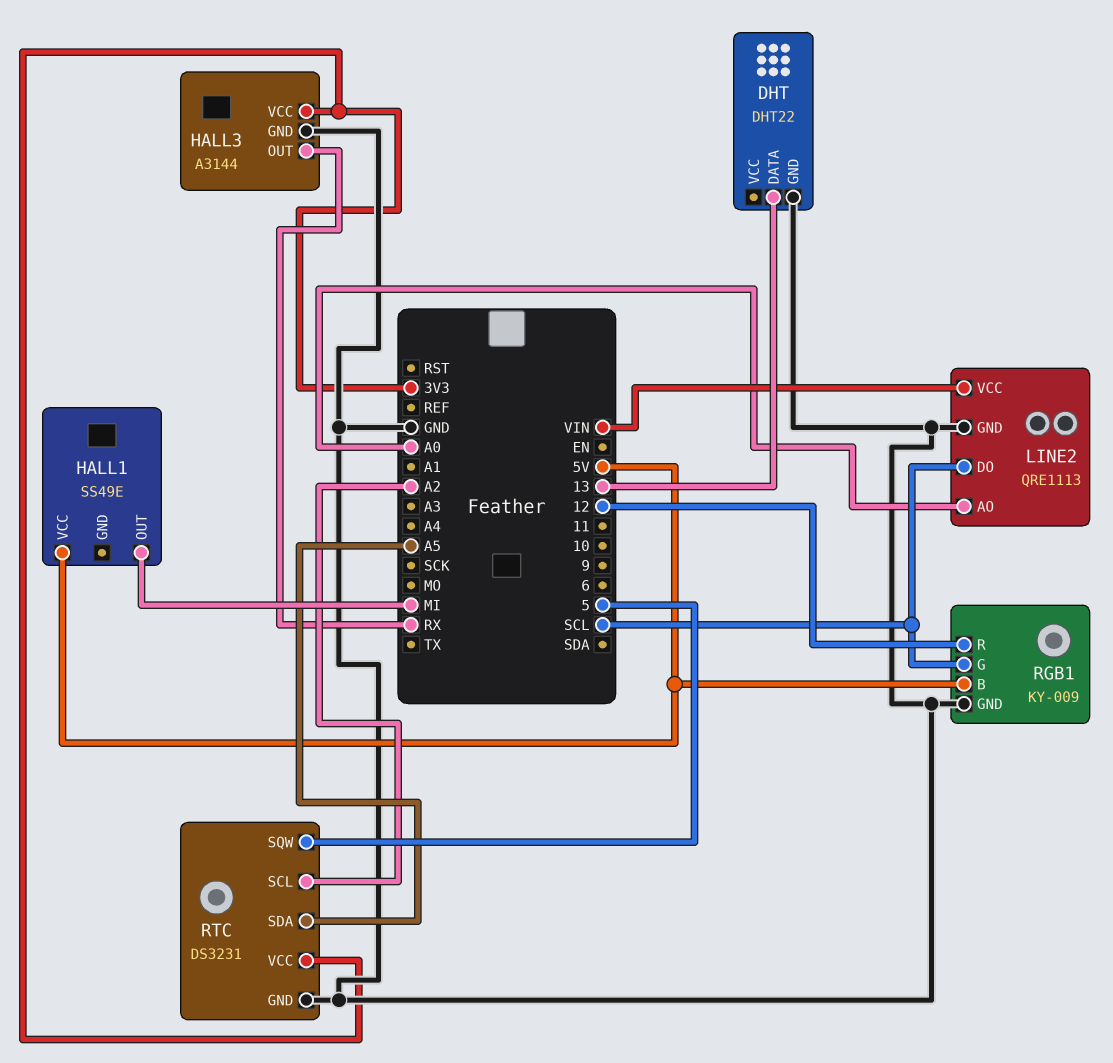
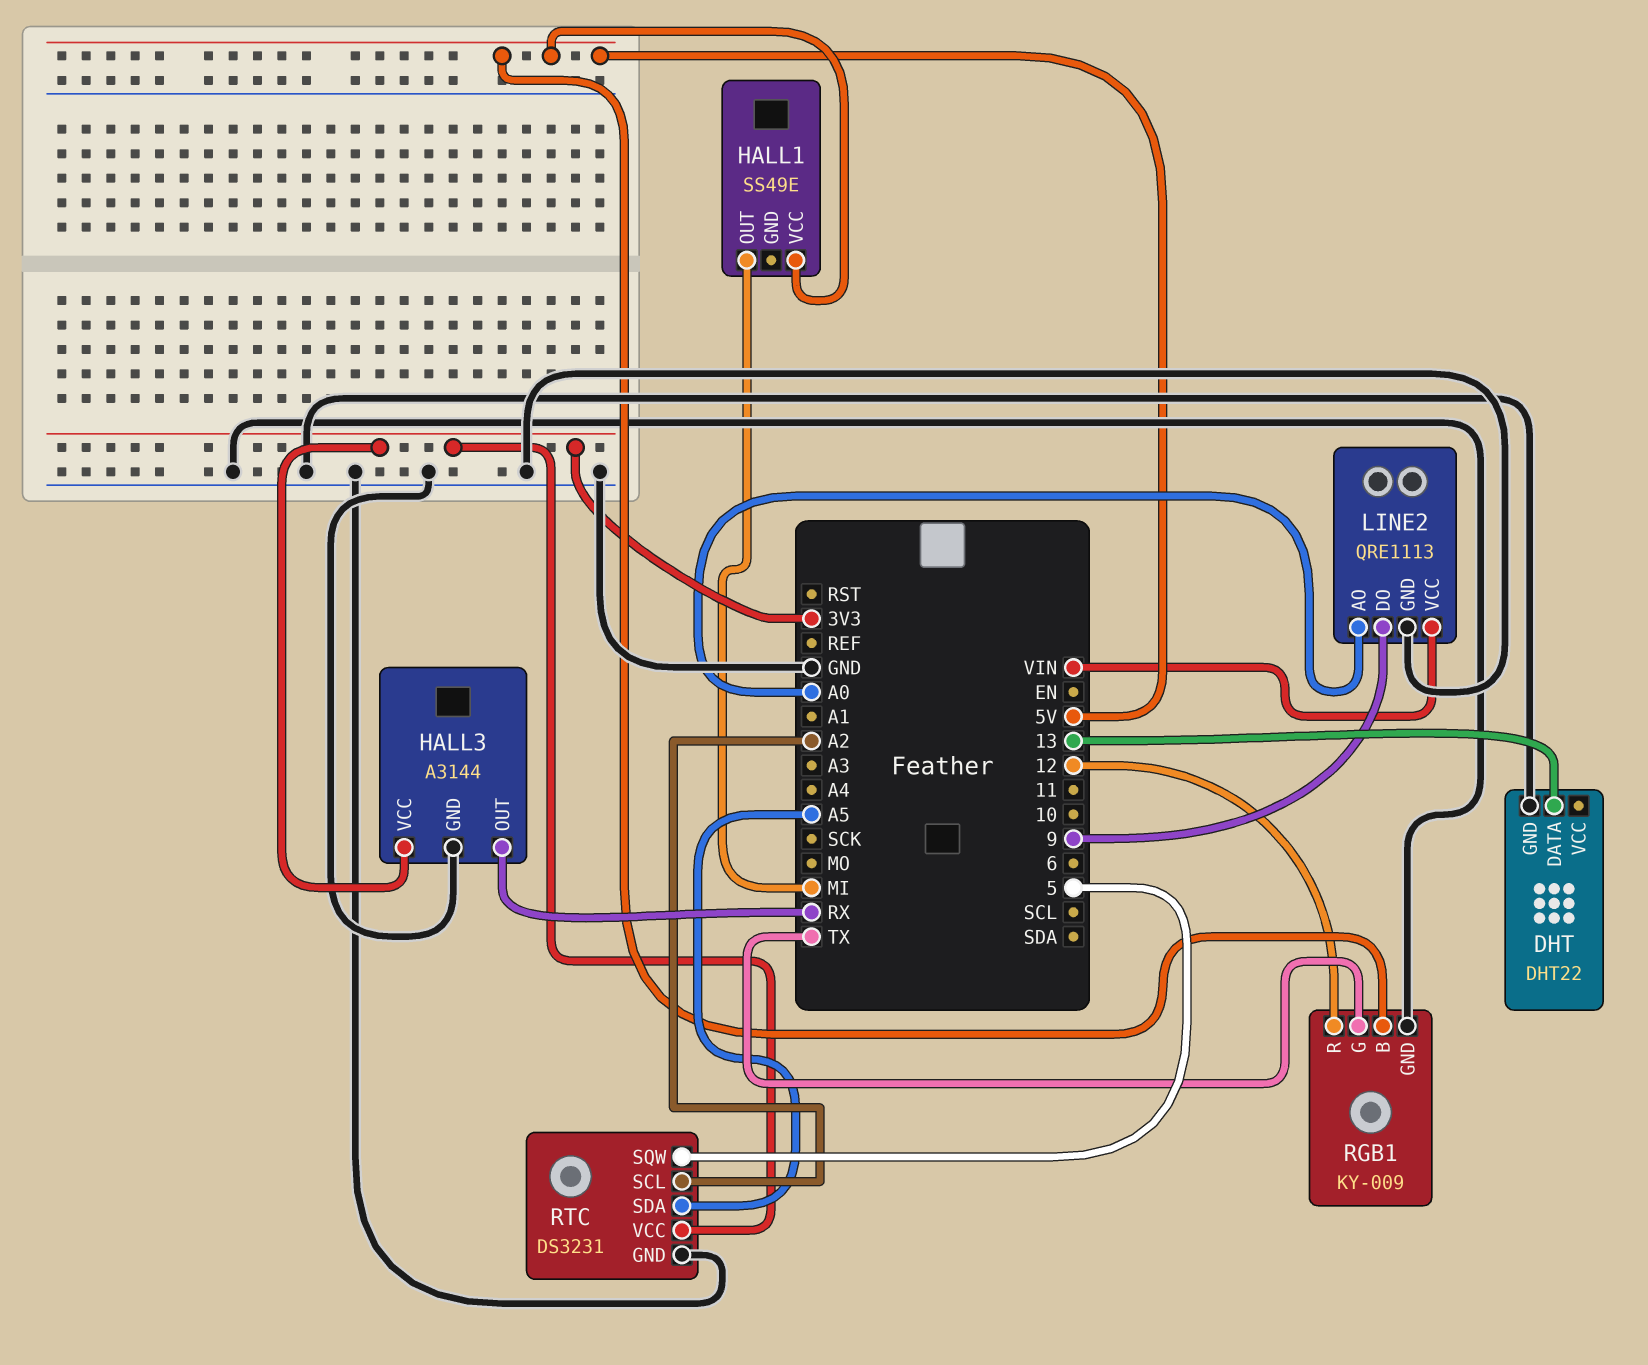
LINE2 pin DO: SCL -> 9
RGB1 pin G: SCL -> TX

